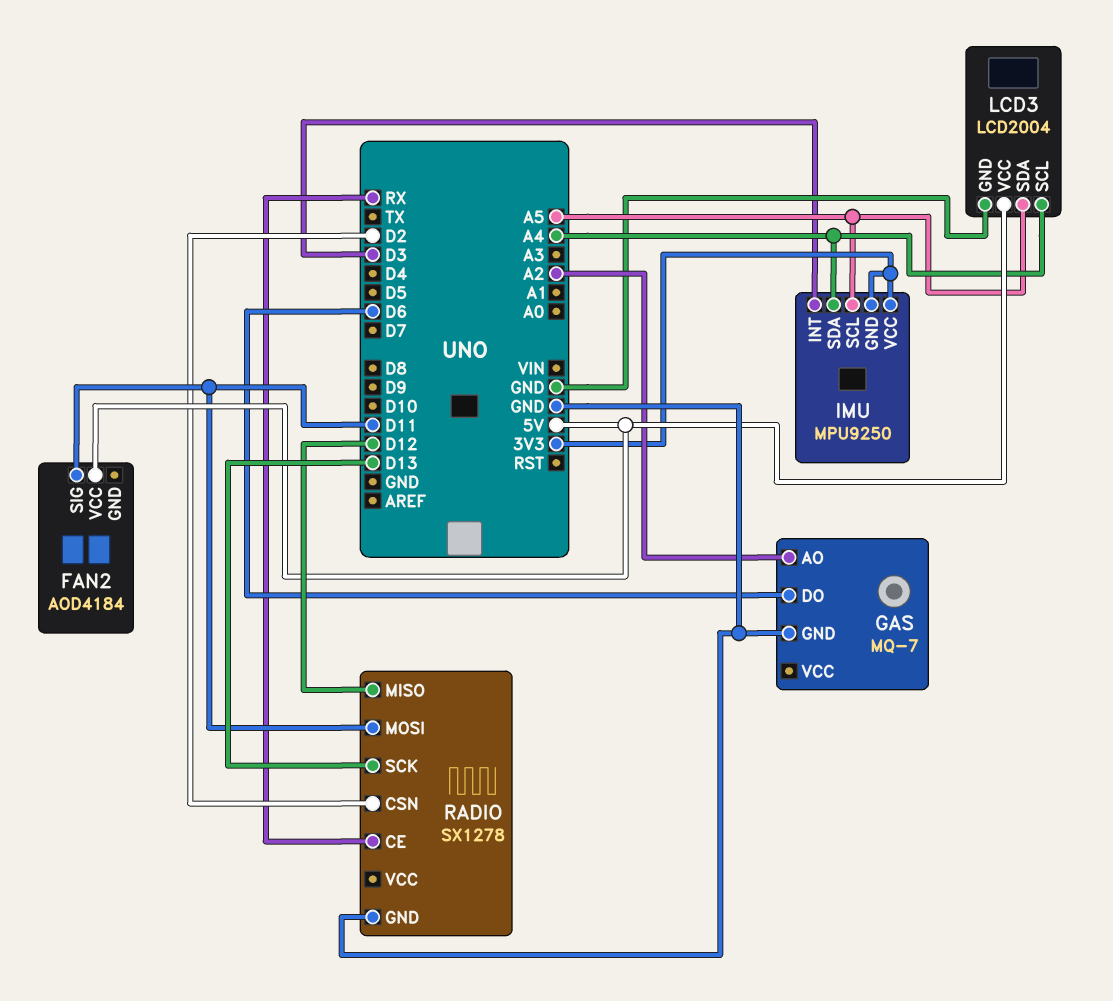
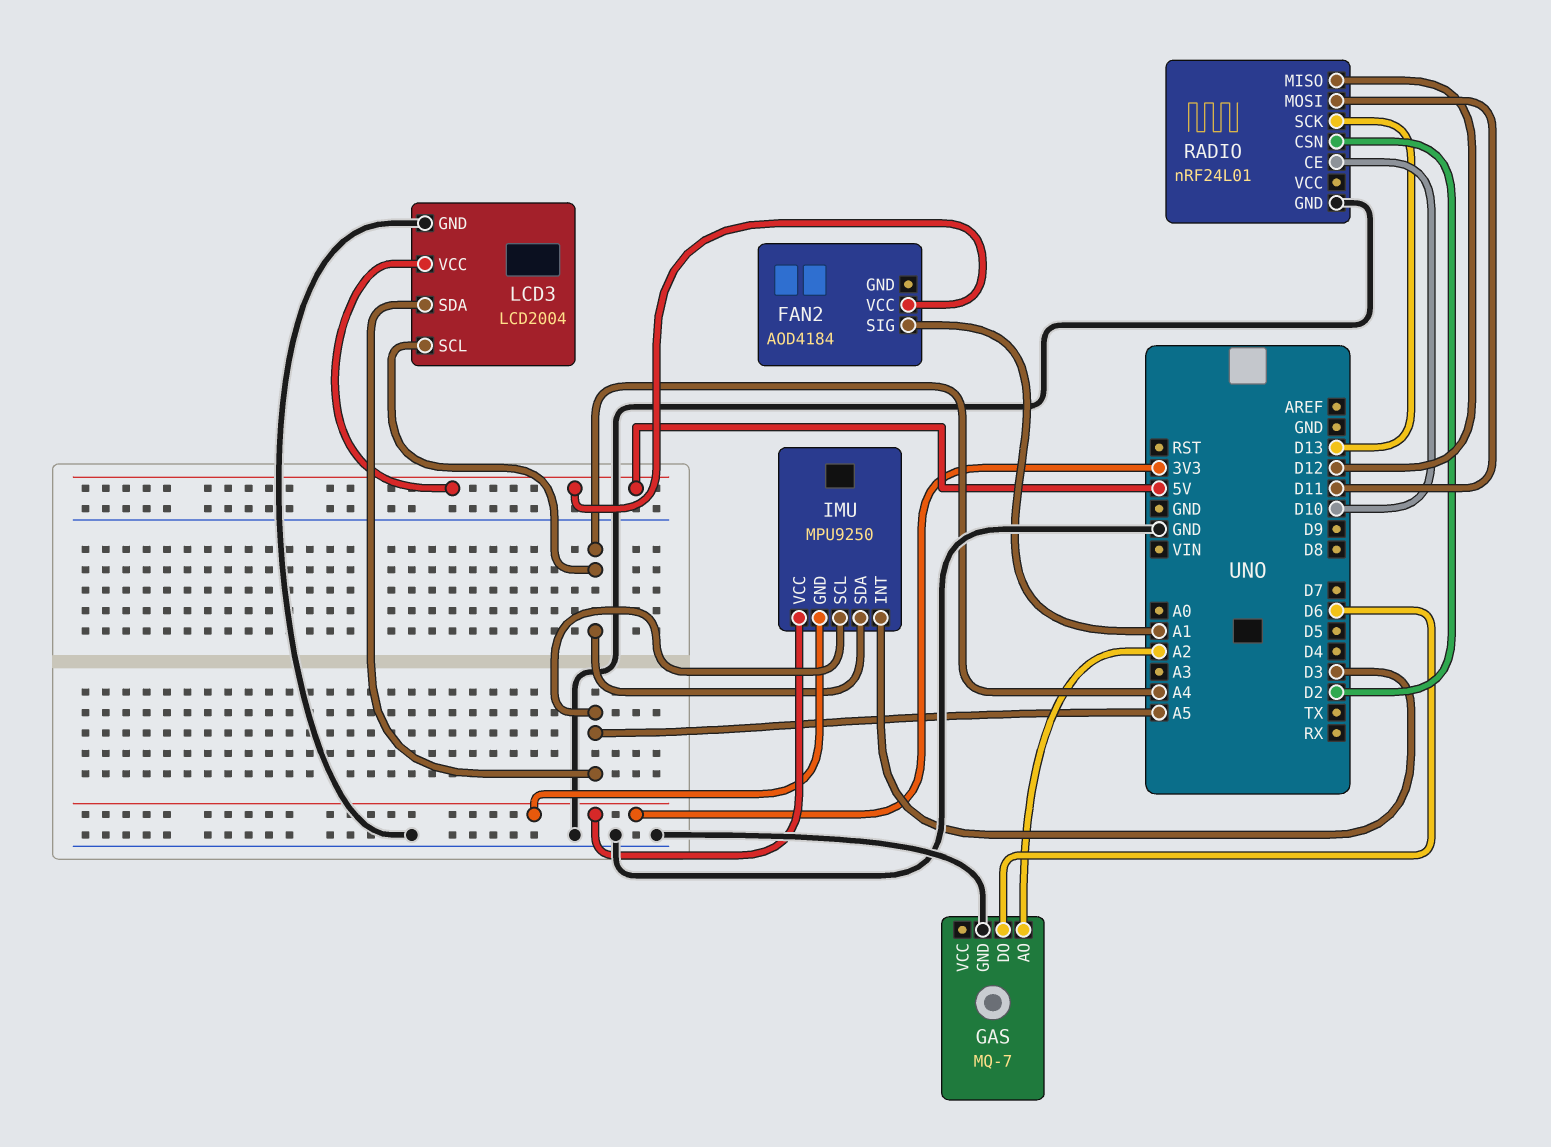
FAN2 pin SIG: D11 -> A1
RADIO: SX1278 -> nRF24L01
RADIO pin CE: RX -> D10

